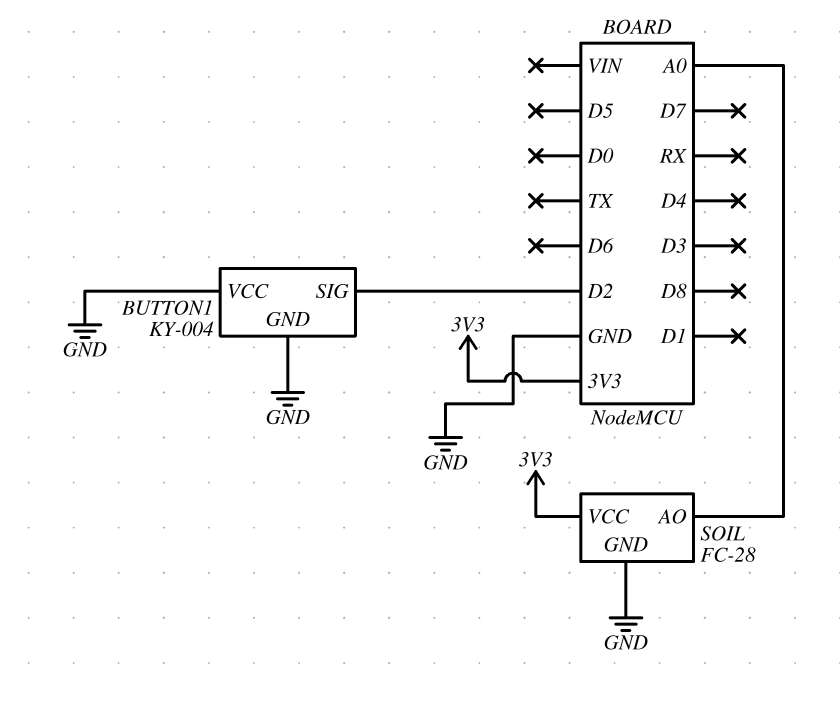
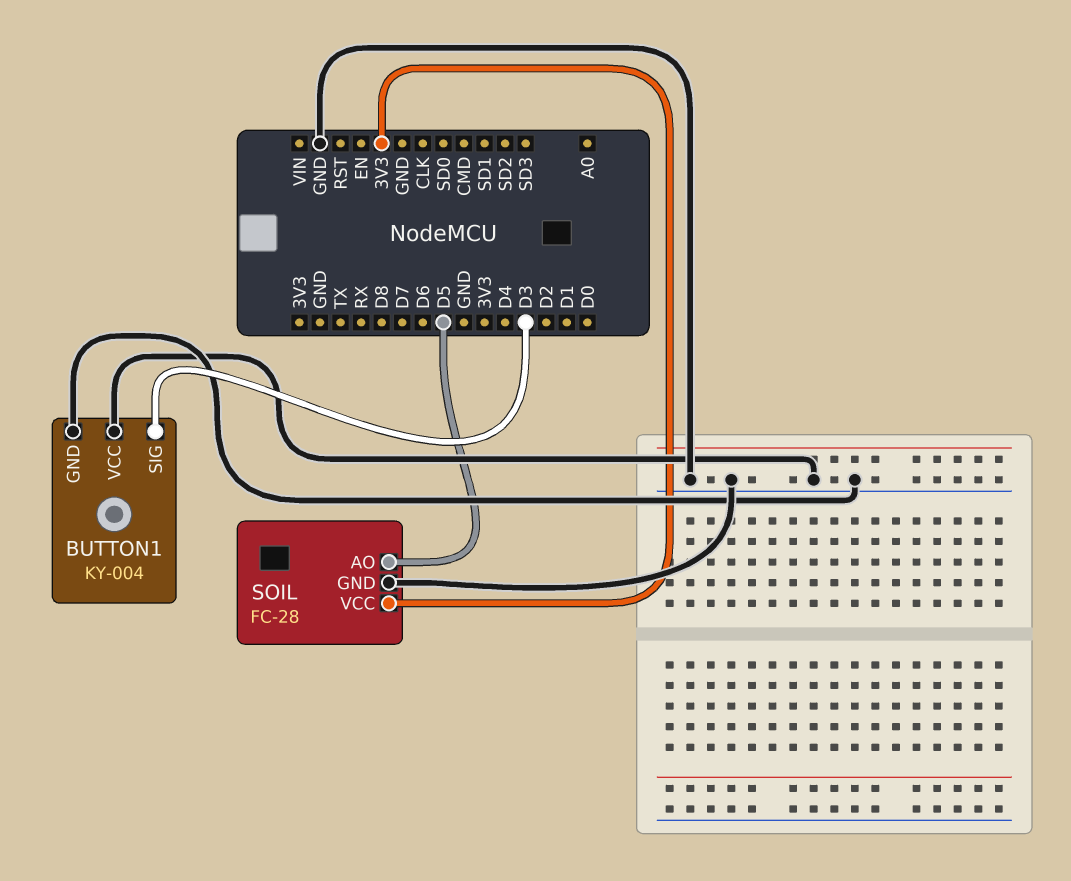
BUTTON1 pin SIG: D2 -> D3
SOIL pin AO: A0 -> D5

